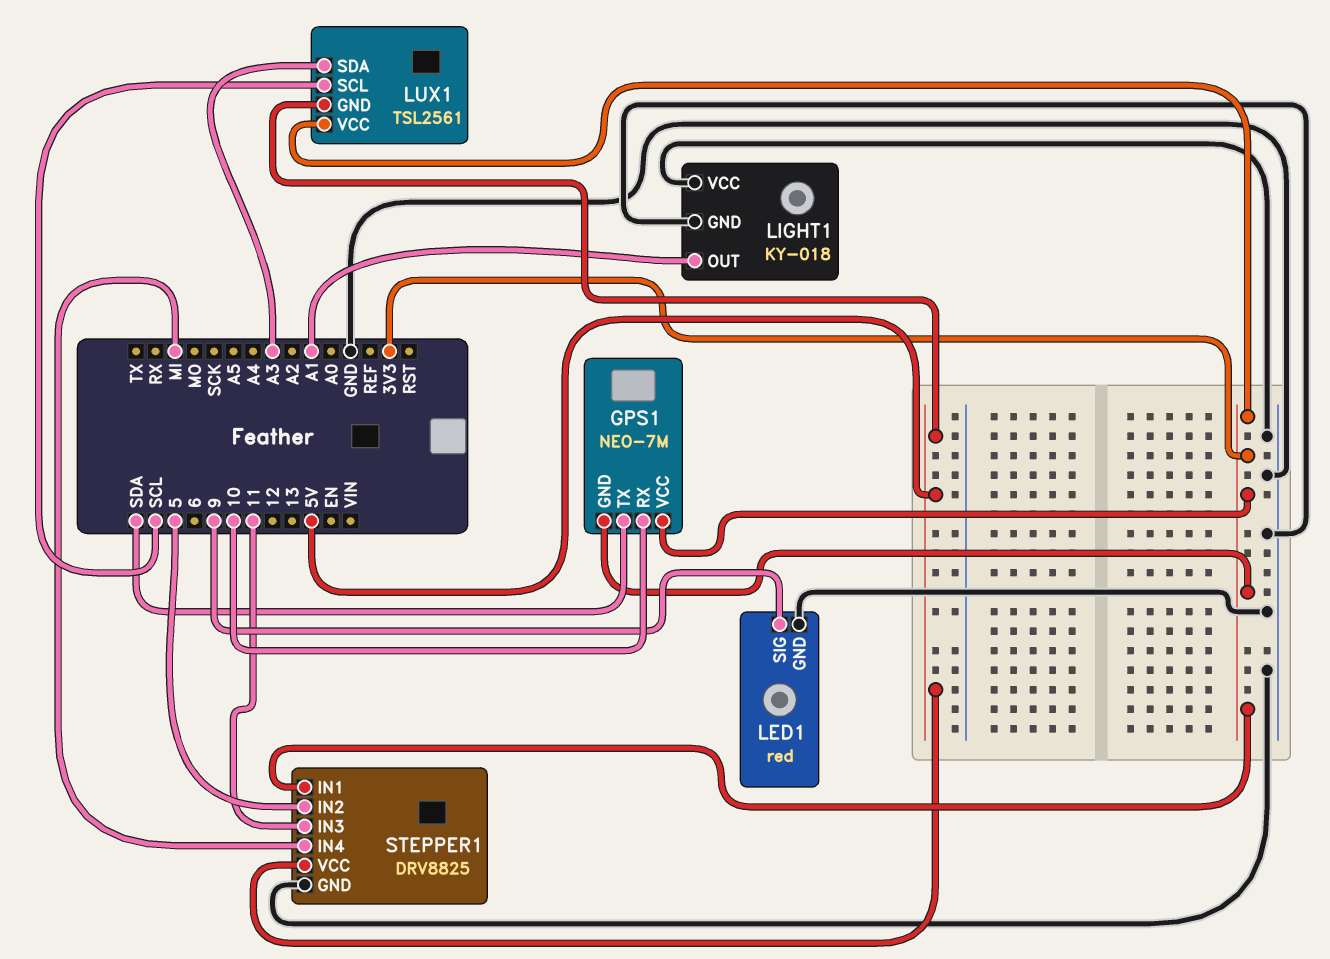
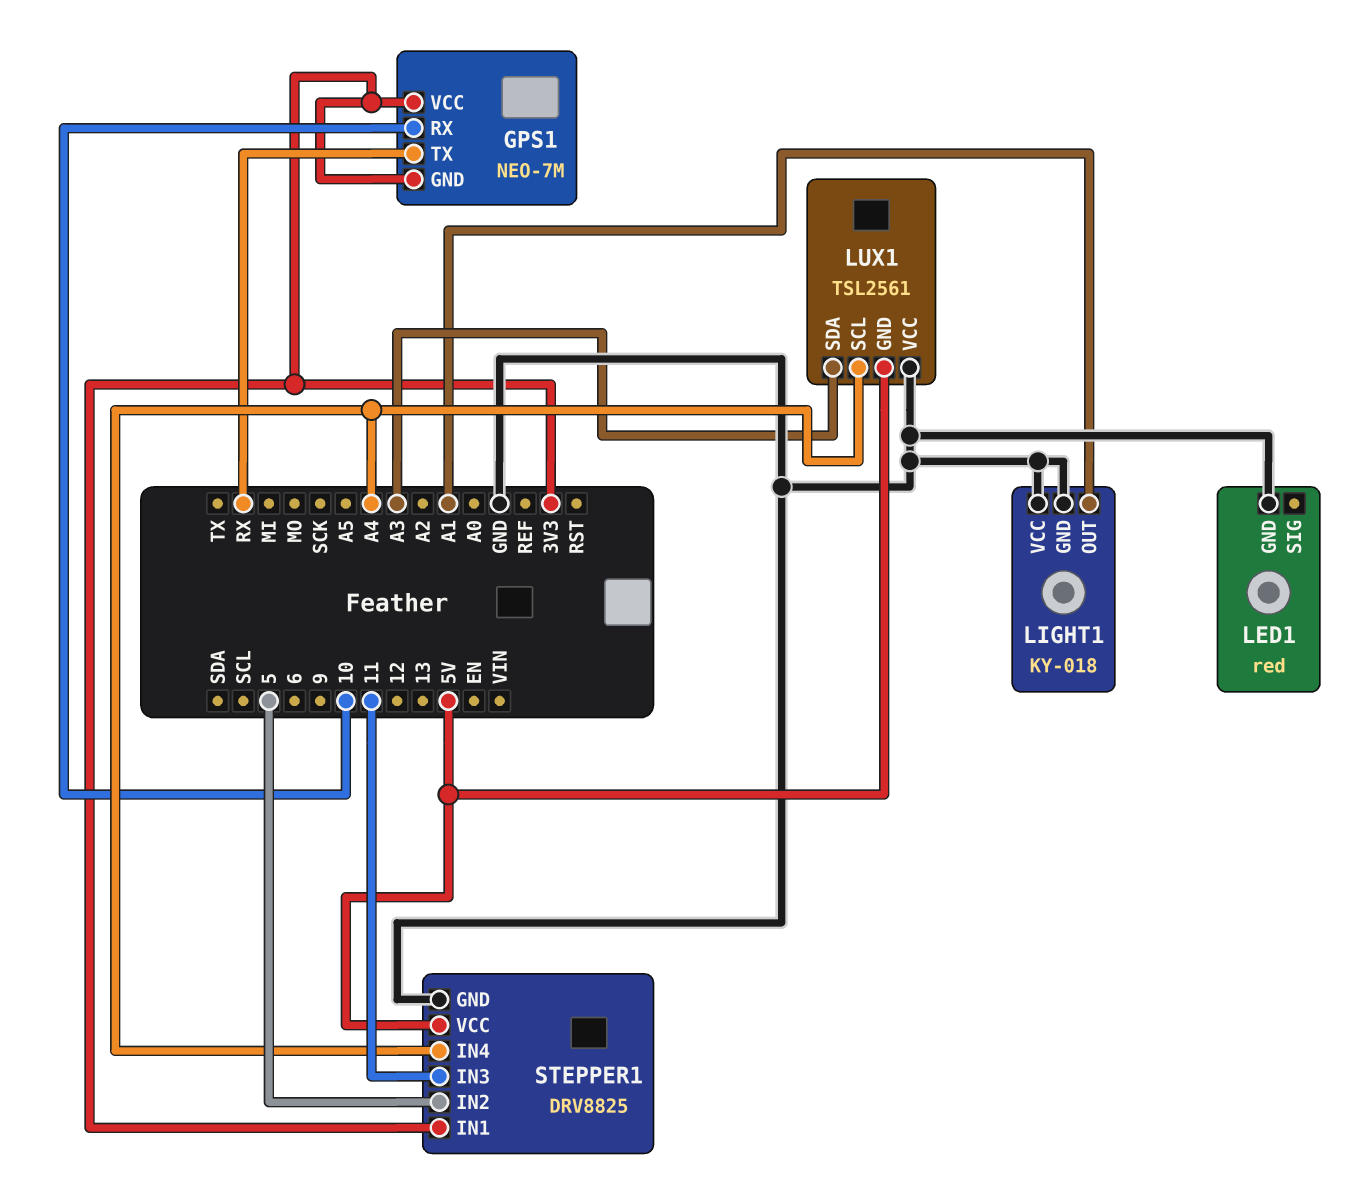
GPS1 pin TX: SDA -> RX
LED1 pin SIG: 9 -> none
LUX1 pin SCL: SCL -> A4
LUX1 pin VCC: 3V3 -> GND
STEPPER1 pin IN4: MI -> A4

